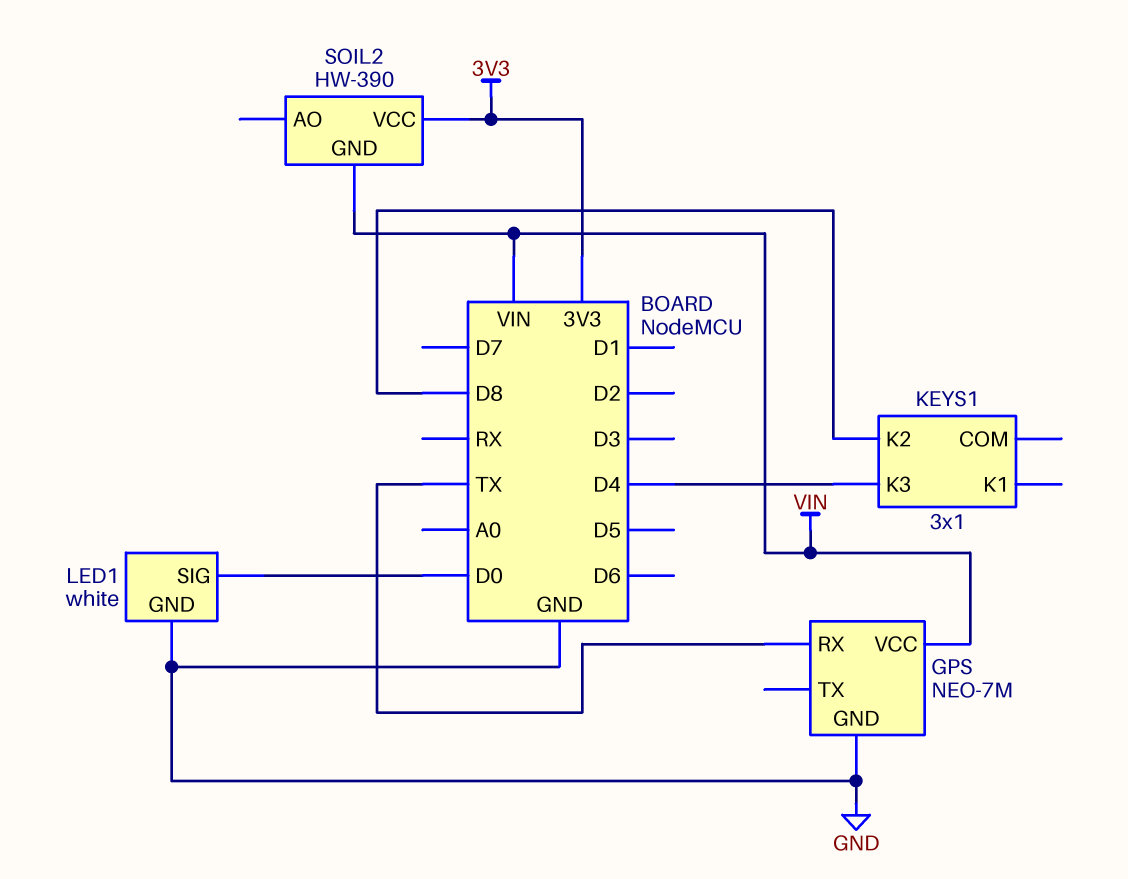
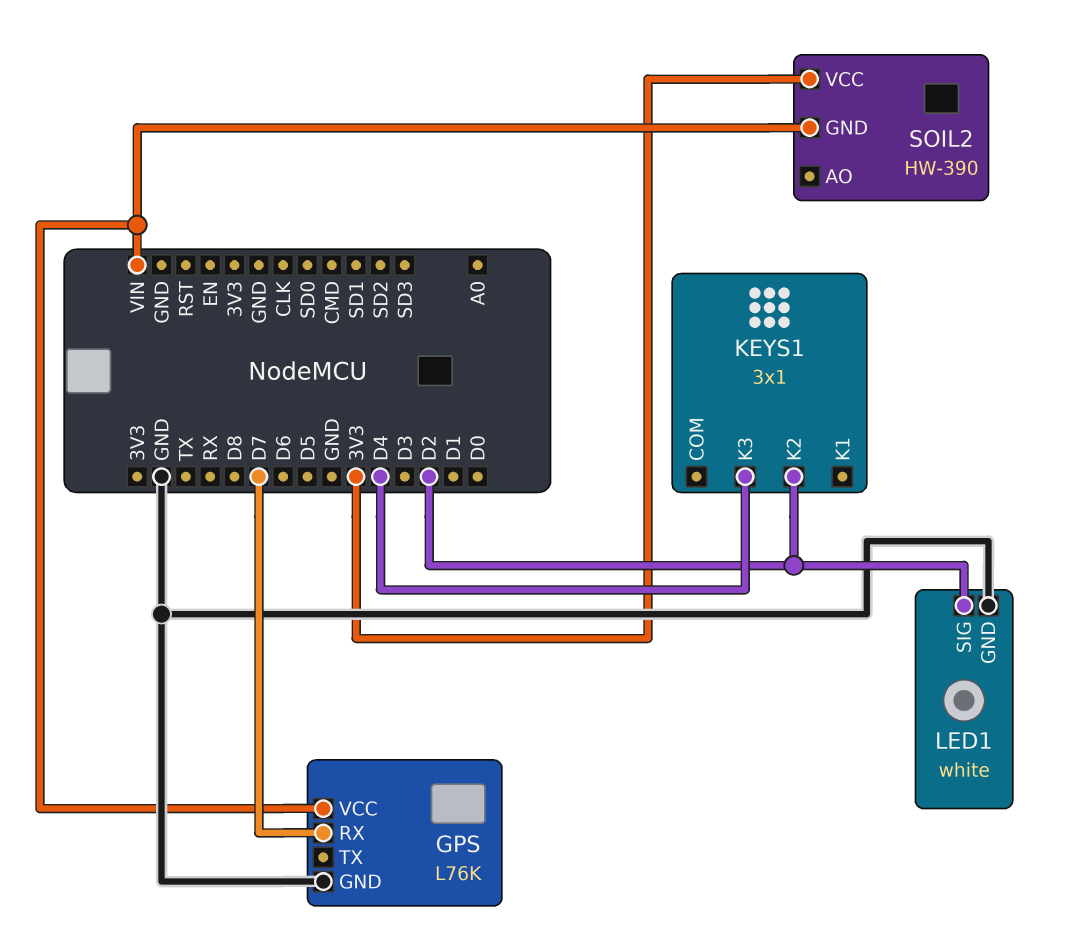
GPS: NEO-7M -> L76K
GPS pin RX: TX -> D7
KEYS1 pin K2: D8 -> D2
LED1 pin SIG: D0 -> D2

